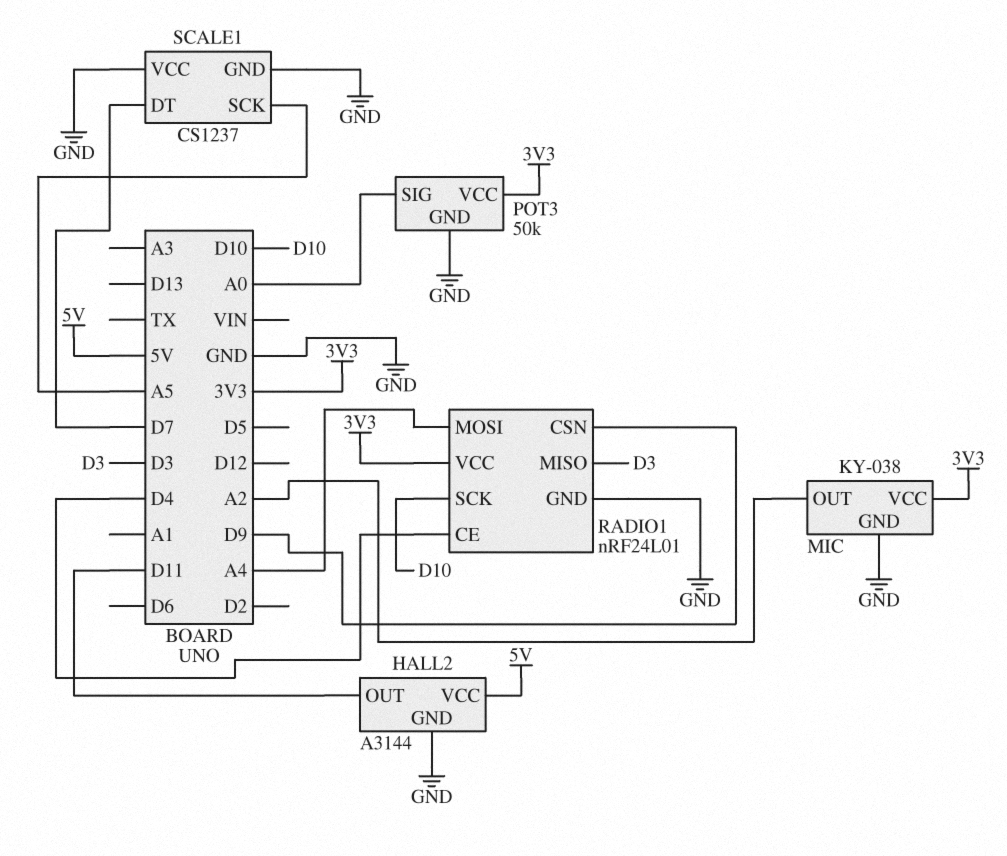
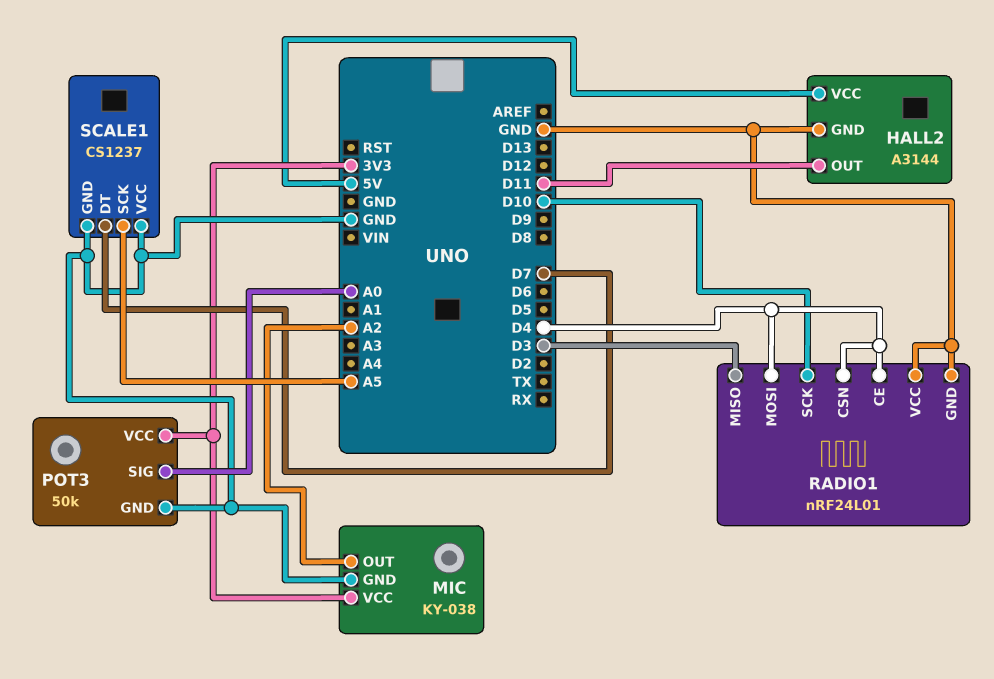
RADIO1 pin CSN: D9 -> D4
RADIO1 pin MOSI: A4 -> D4
RADIO1 pin VCC: 3V3 -> GND

